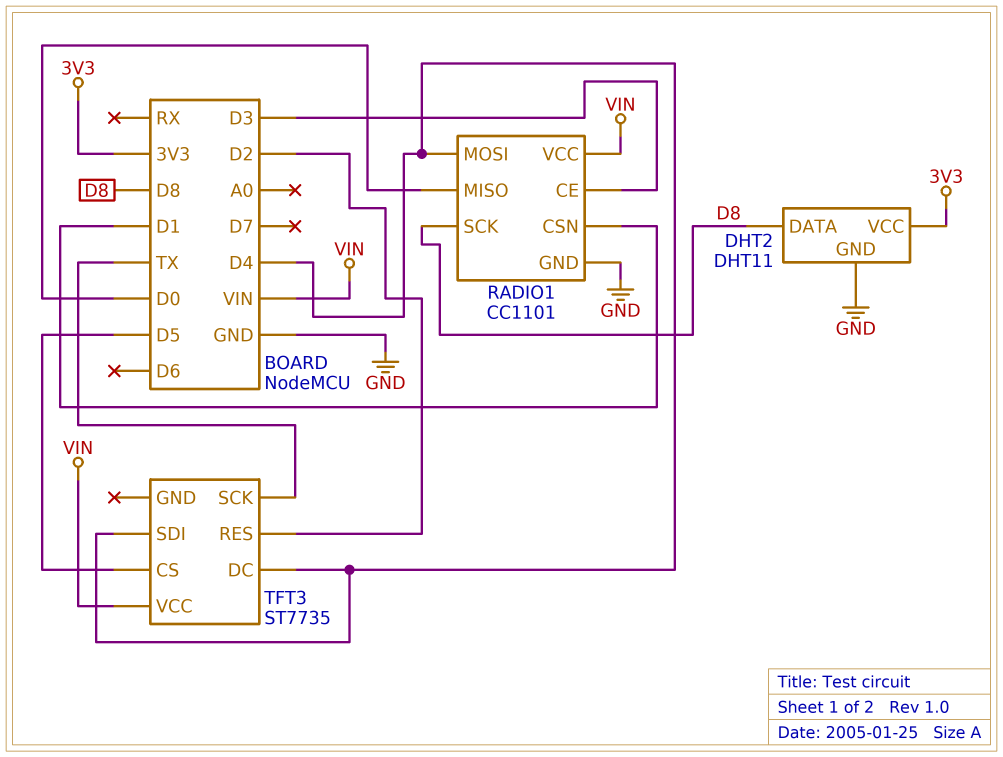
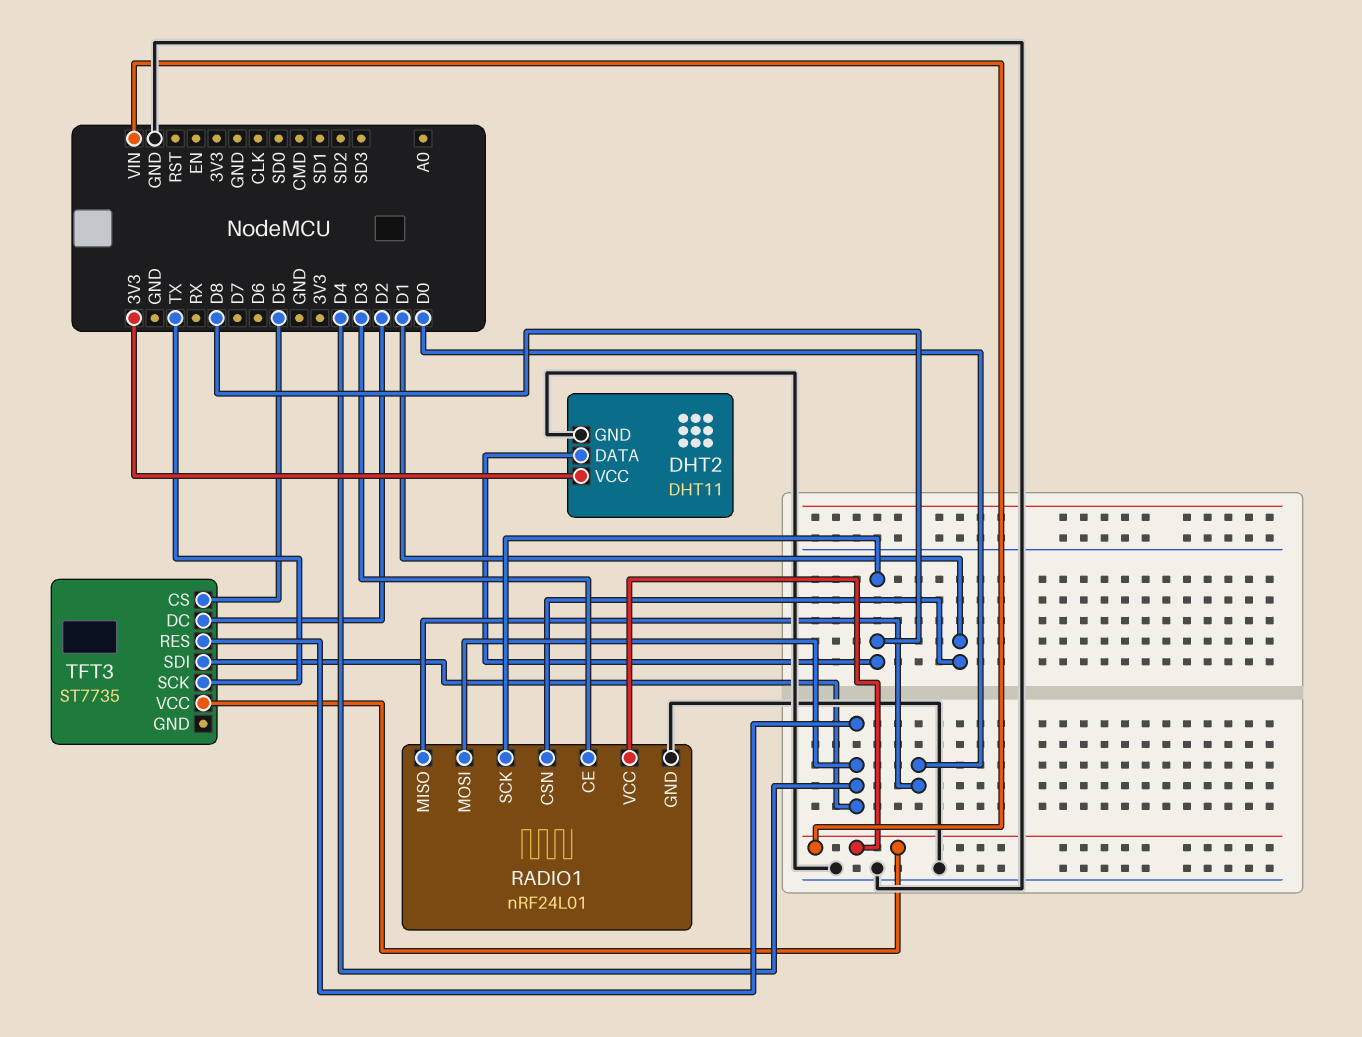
RADIO1: CC1101 -> nRF24L01
TFT3 pin DC: D4 -> D2
TFT3 pin RES: D2 -> D4

